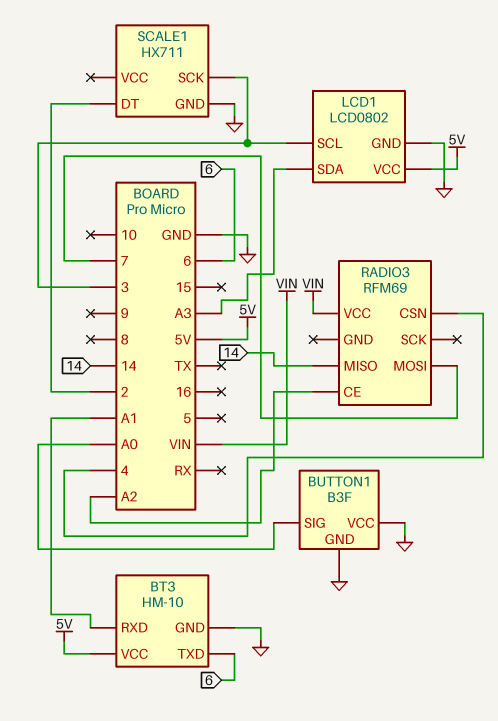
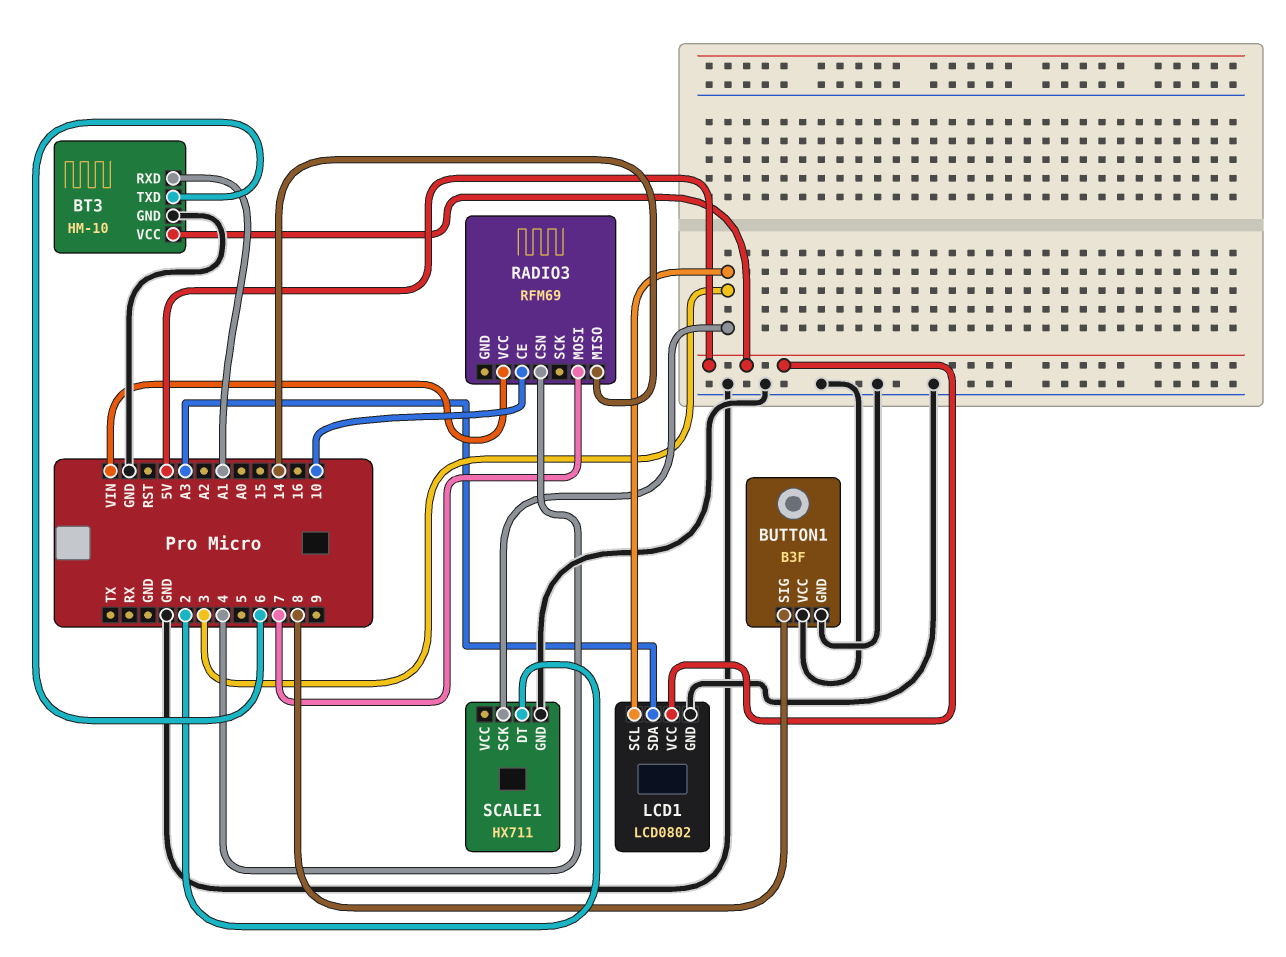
BUTTON1 pin SIG: A0 -> 8
RADIO3 pin CE: A2 -> 10

